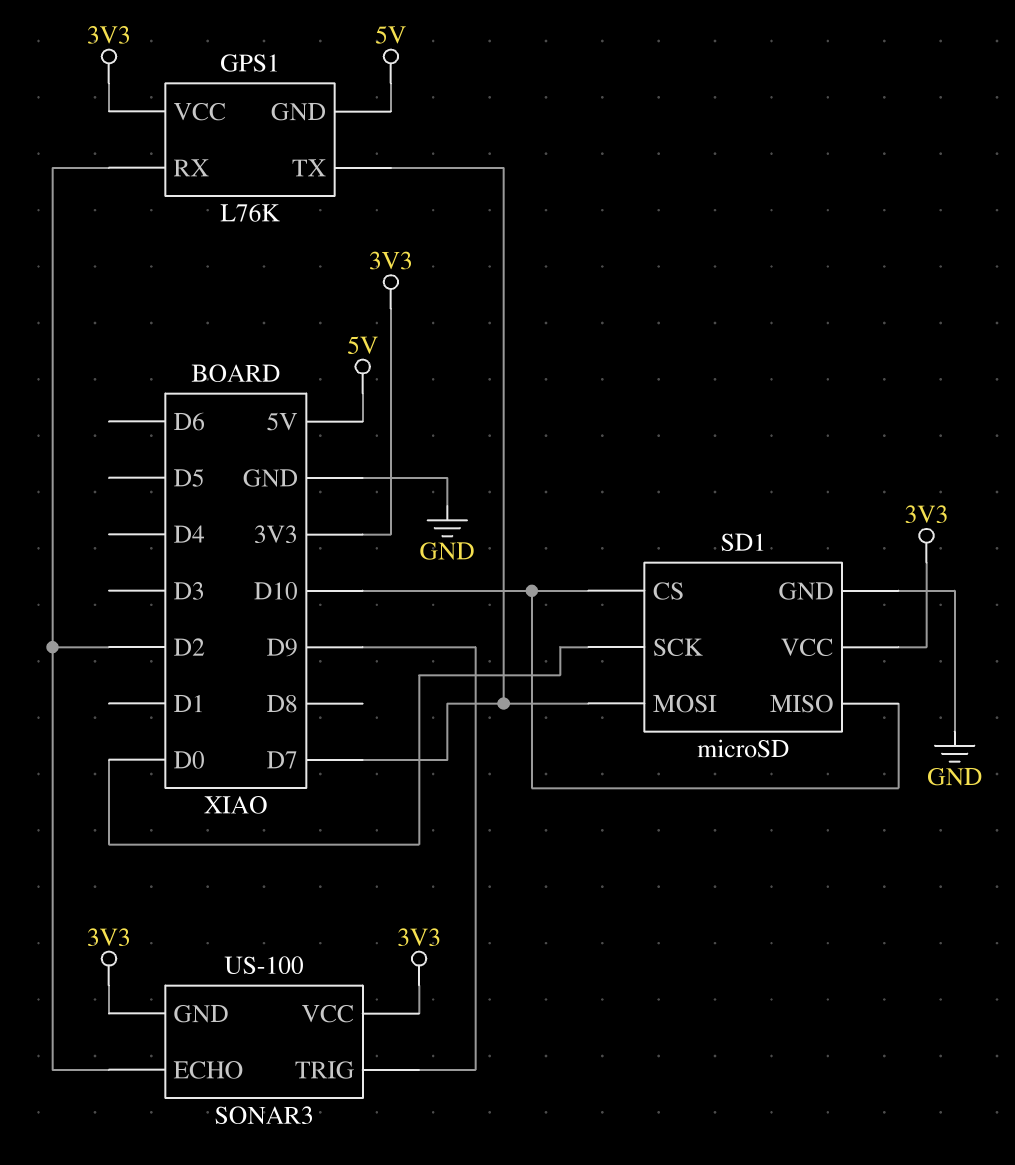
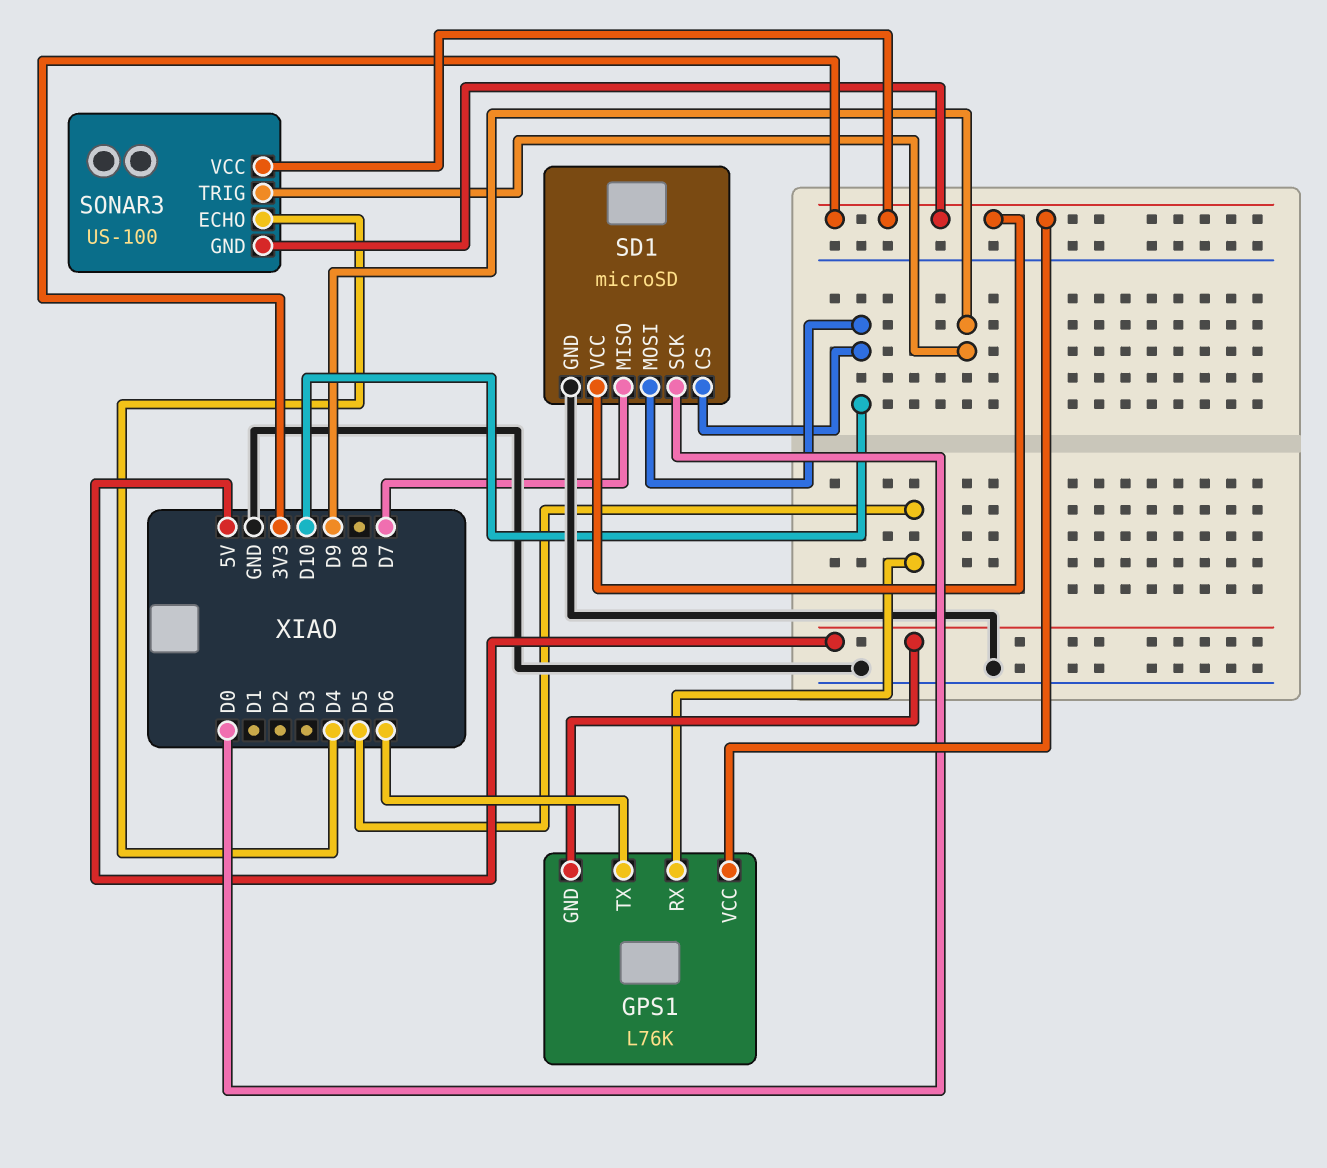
GPS1 pin RX: D2 -> D5
GPS1 pin TX: D7 -> D6
SD1 pin MISO: D10 -> D7
SD1 pin MOSI: D7 -> D10
SONAR3 pin ECHO: D2 -> D4

